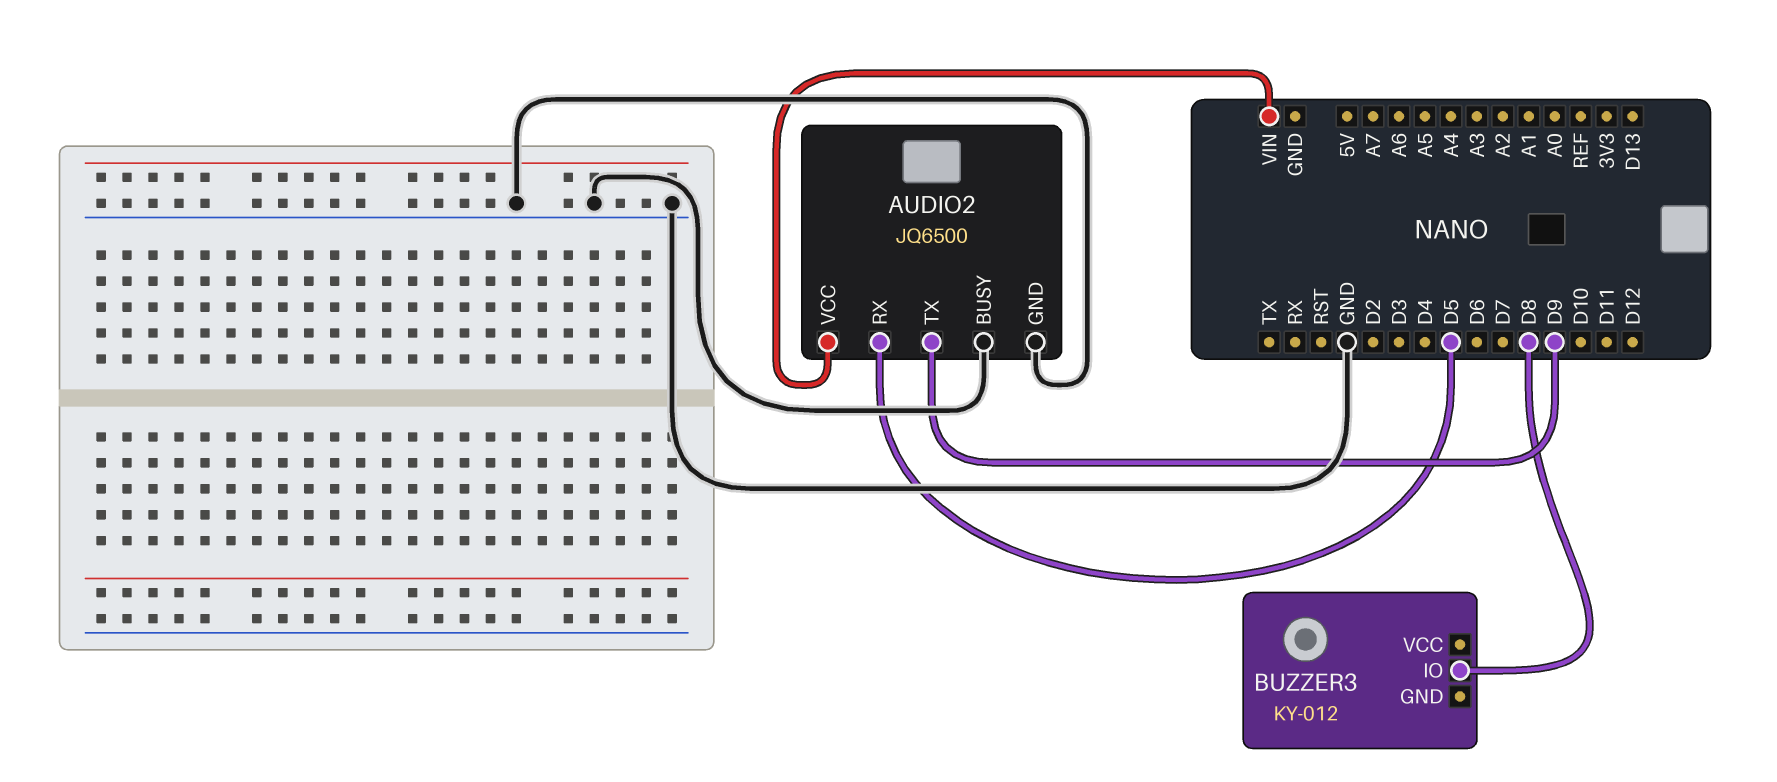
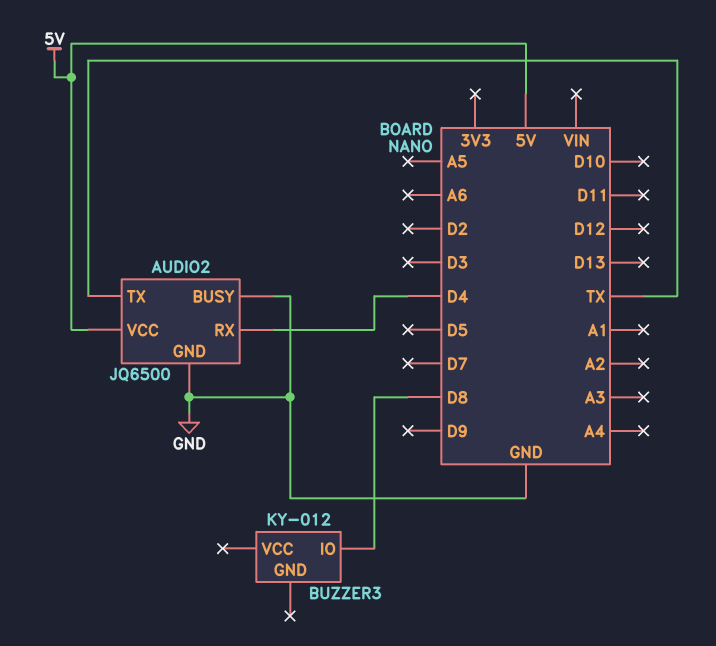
AUDIO2 pin RX: D5 -> D4
AUDIO2 pin TX: D9 -> TX
AUDIO2 pin VCC: VIN -> 5V

